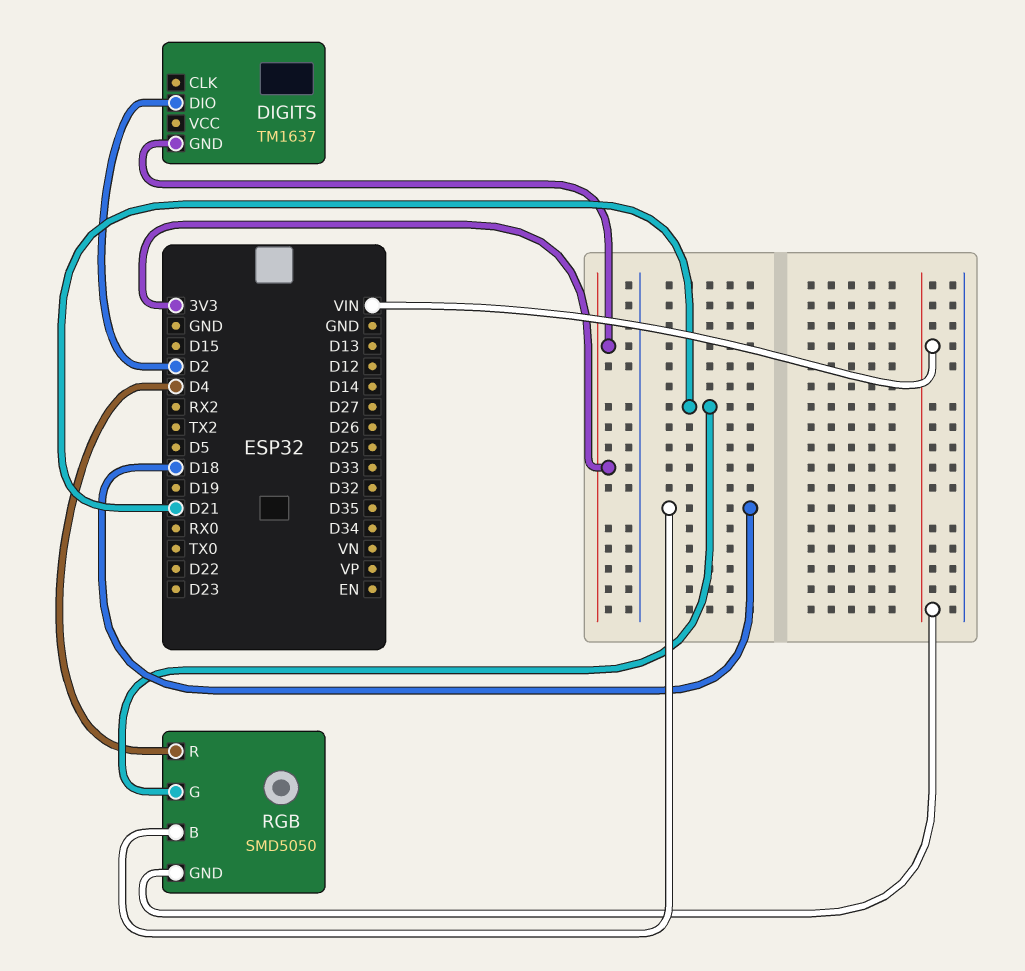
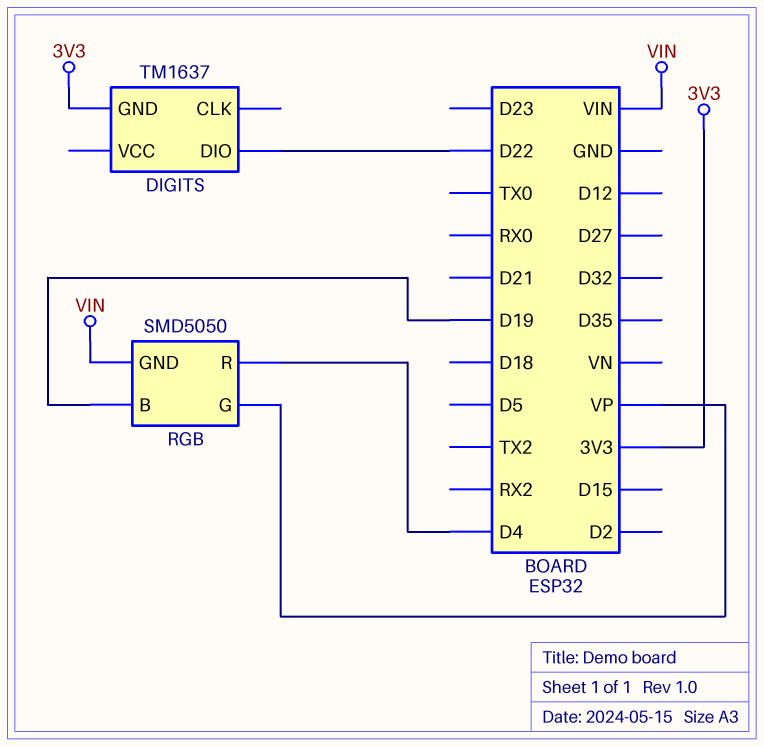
DIGITS pin DIO: D2 -> D22
RGB pin B: D18 -> D19
RGB pin G: D21 -> VP

